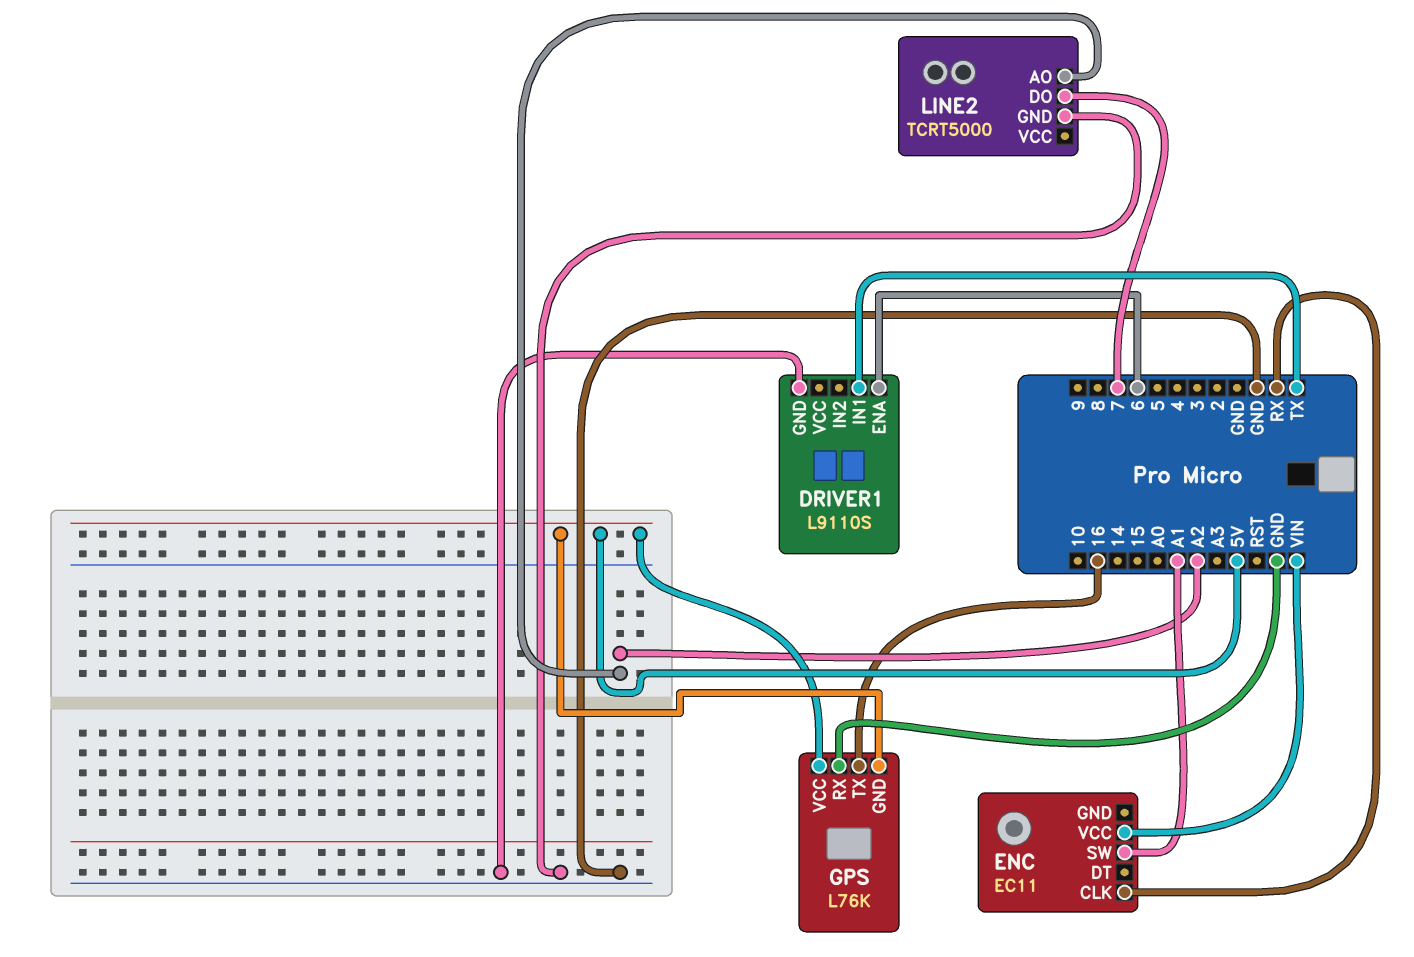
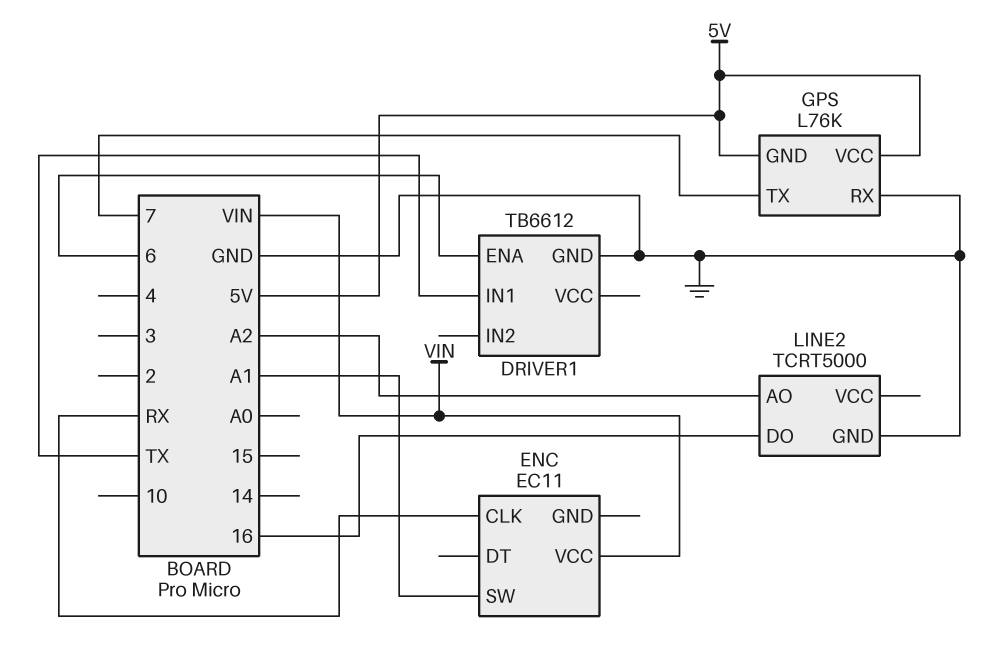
DRIVER1: L9110S -> TB6612
GPS pin TX: 16 -> 7
LINE2 pin DO: 7 -> 16

